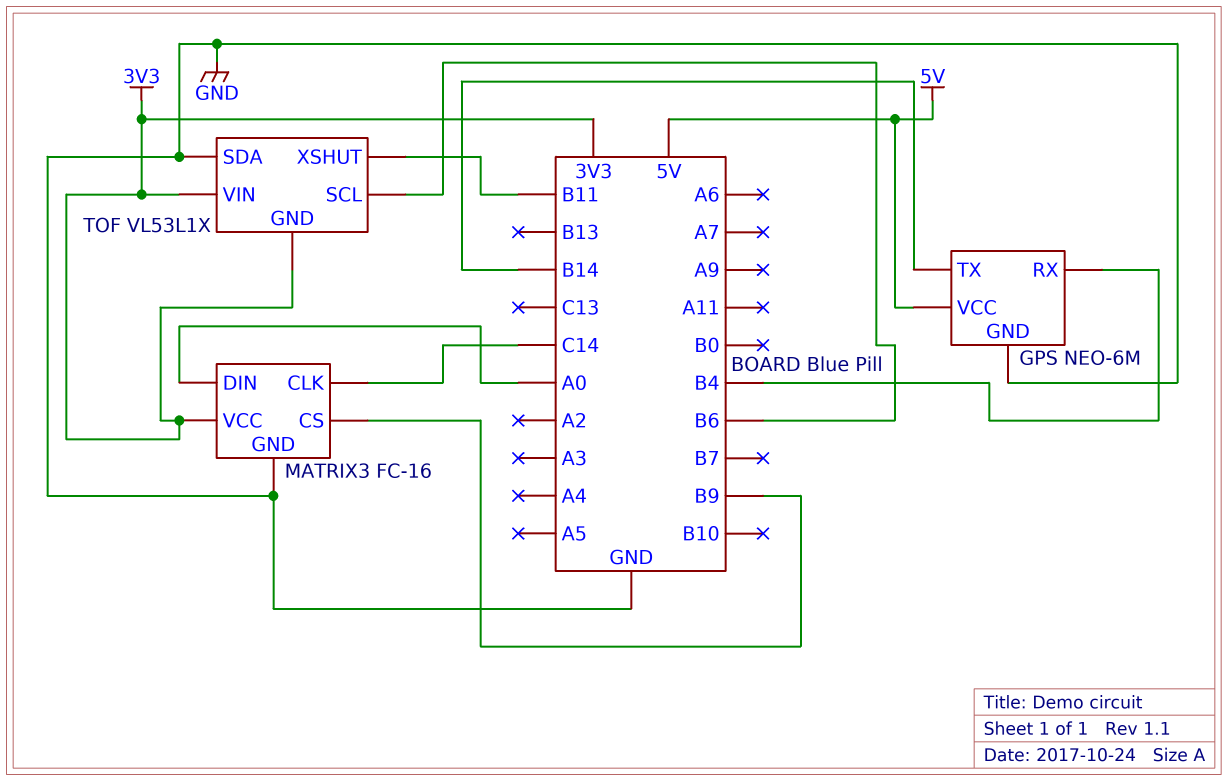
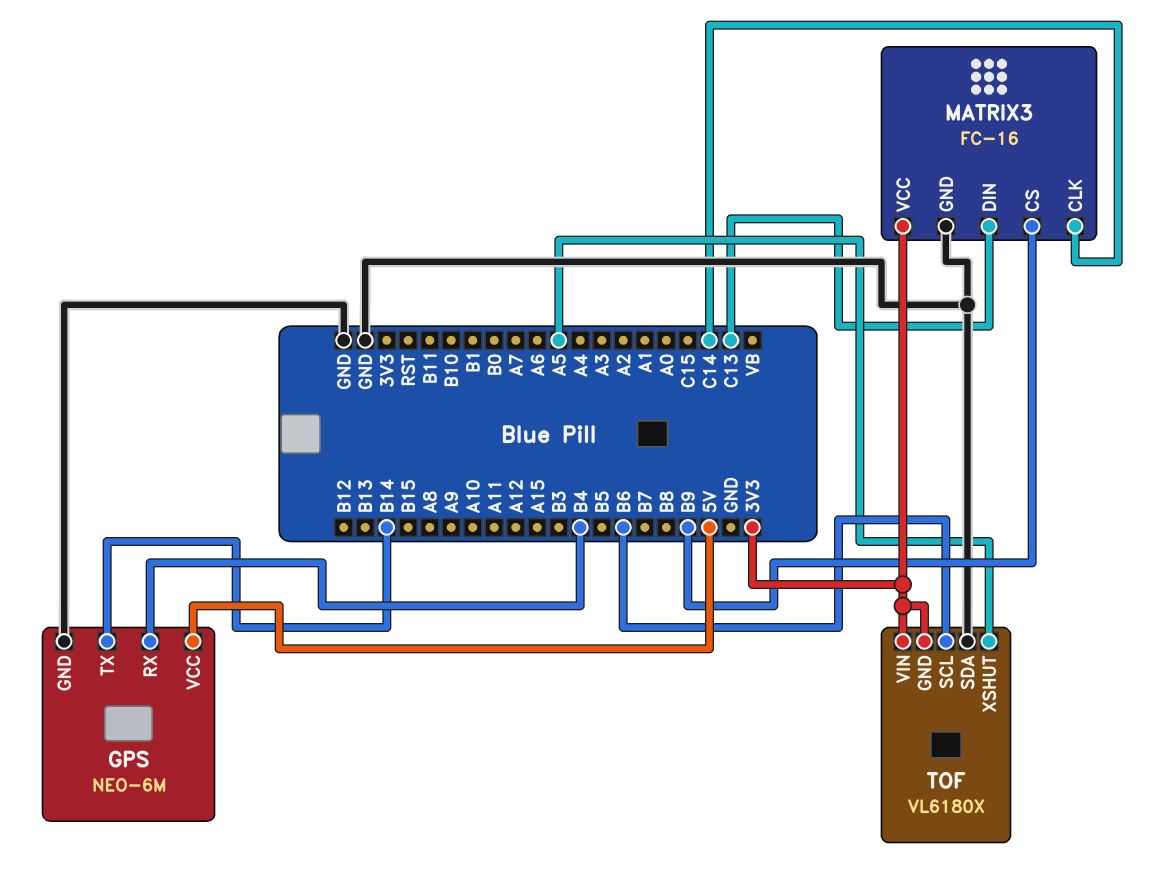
MATRIX3 pin DIN: A0 -> C13
TOF: VL53L1X -> VL6180X
TOF pin XSHUT: B11 -> A5

